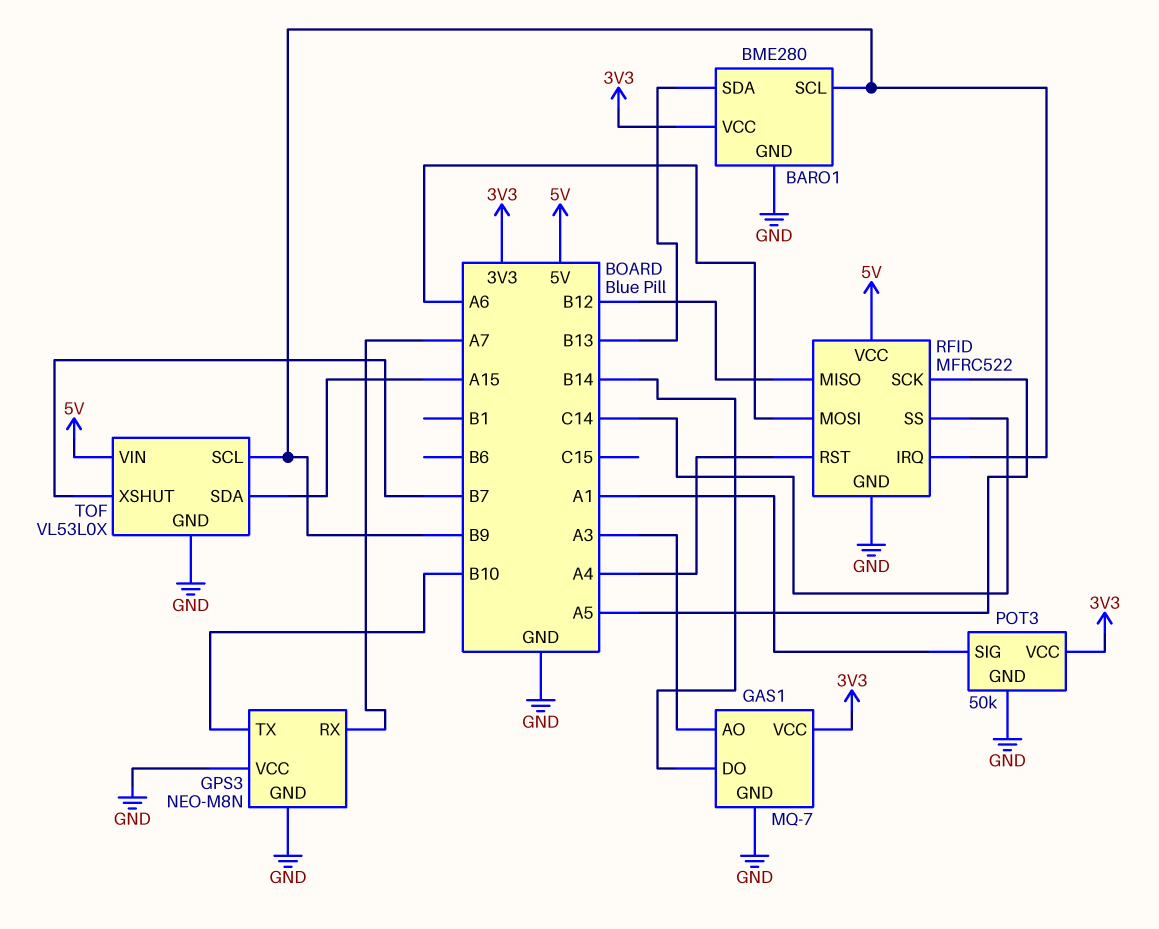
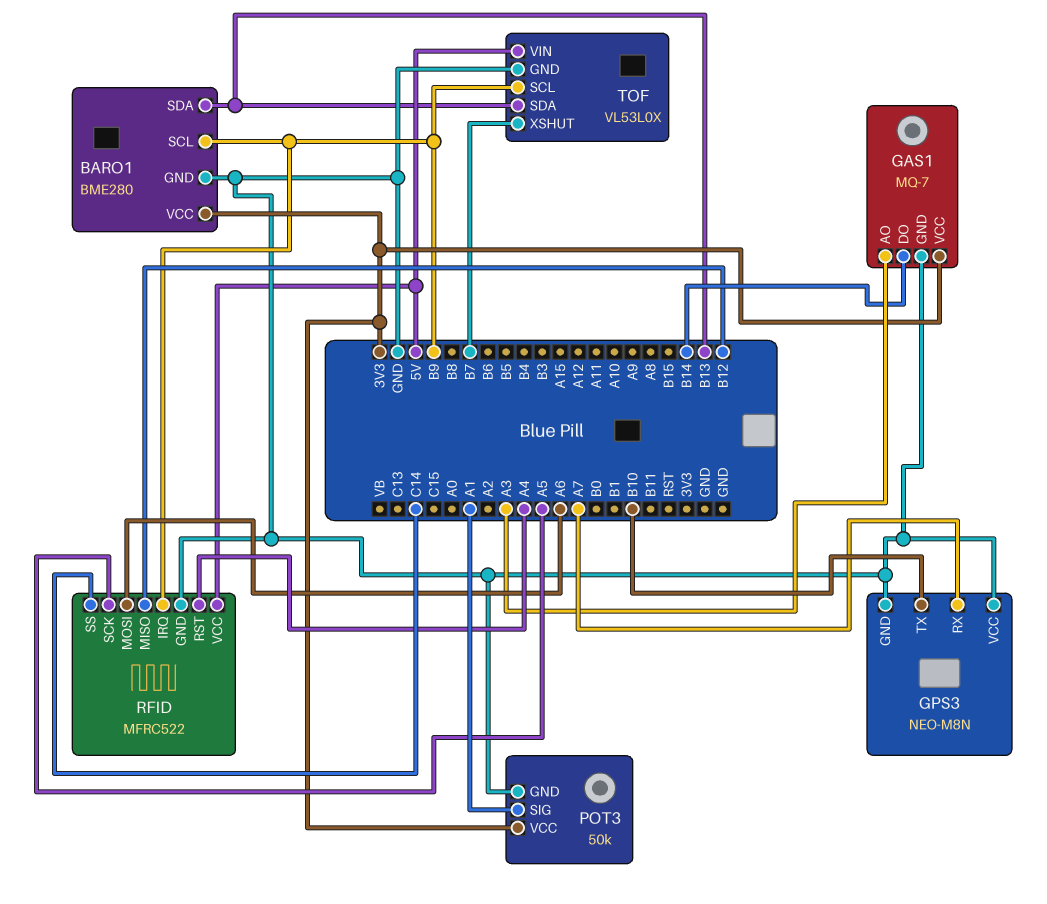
TOF pin SDA: A15 -> B13

